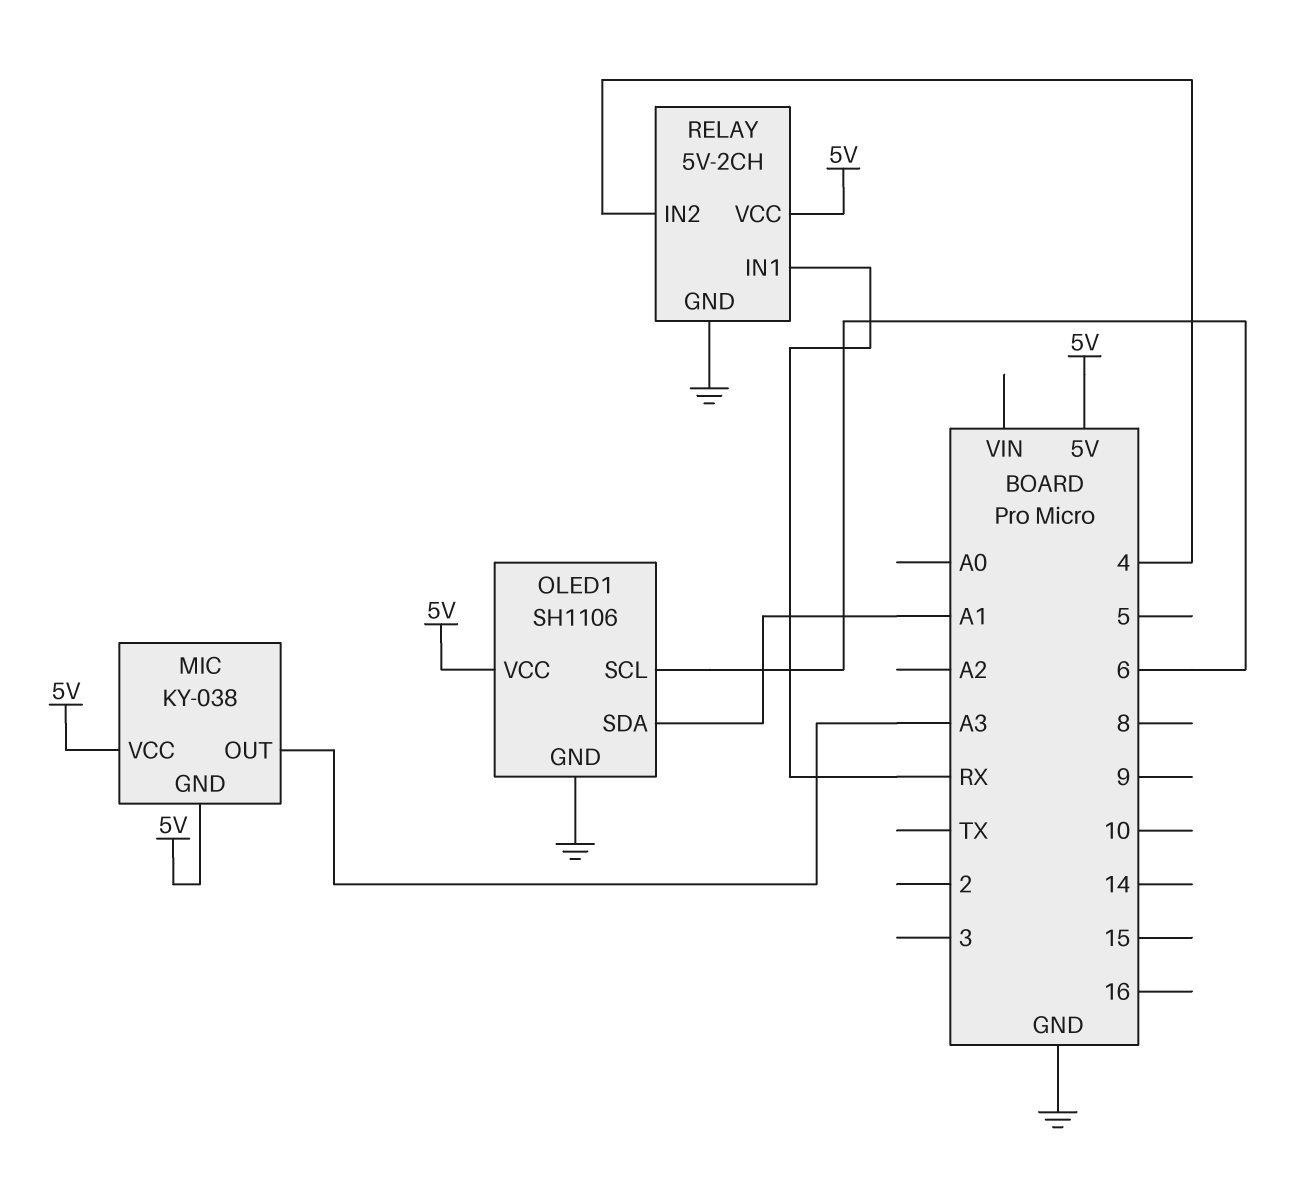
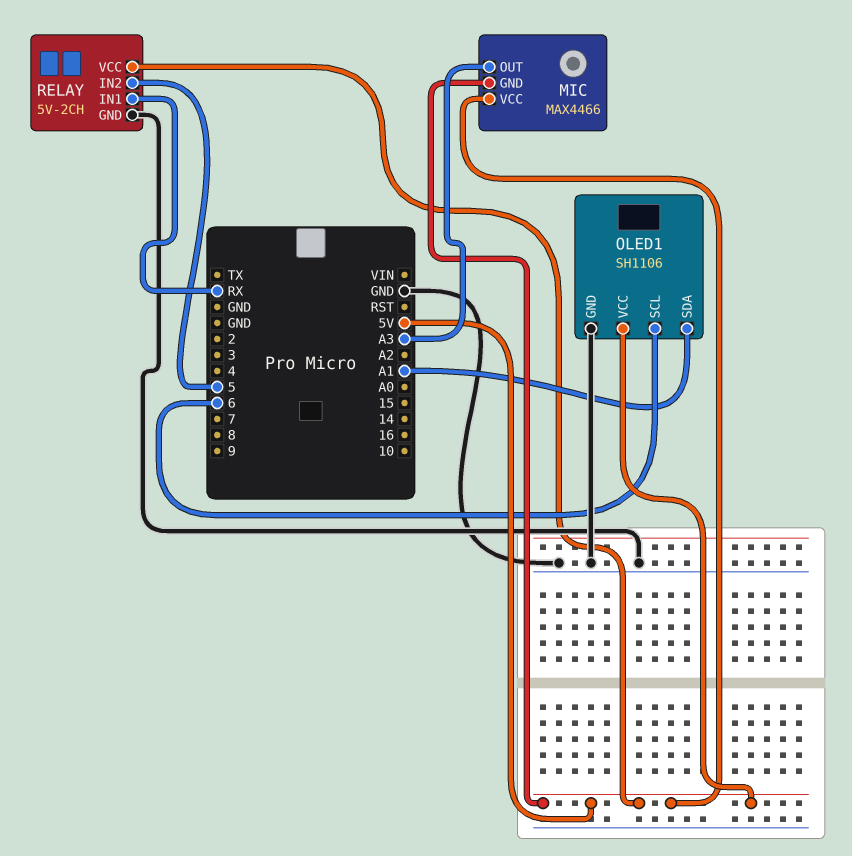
MIC: KY-038 -> MAX4466
RELAY pin IN2: 4 -> 5

